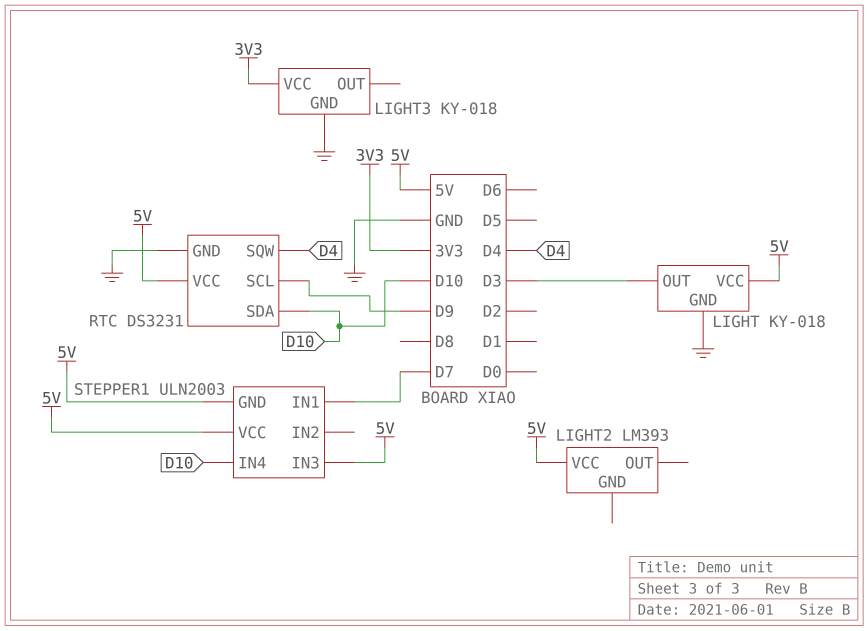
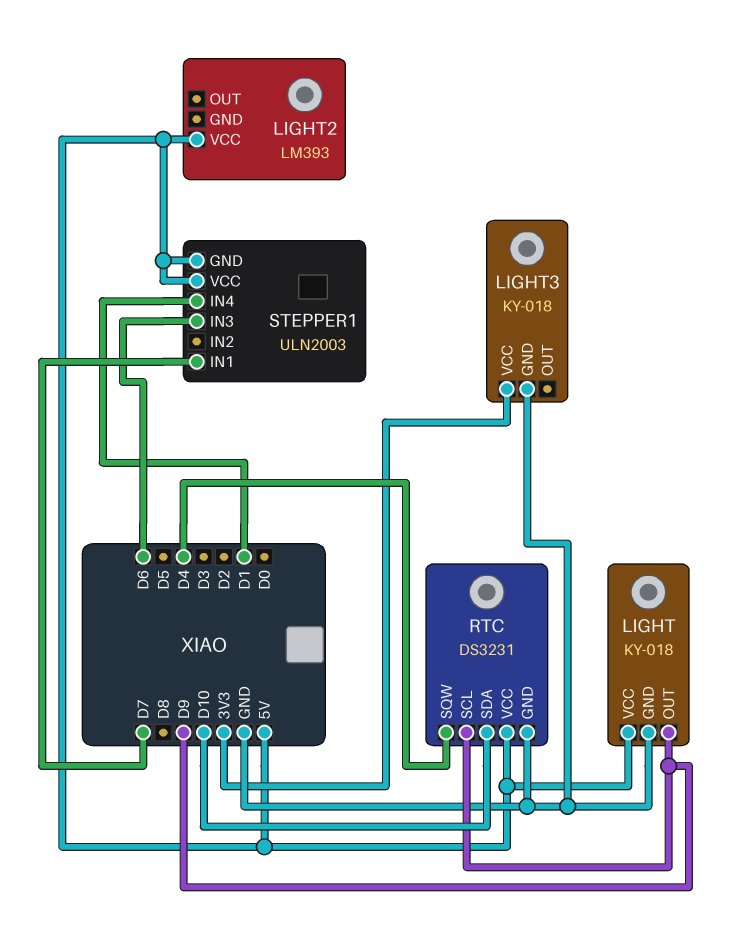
LIGHT pin OUT: D3 -> D9
STEPPER1 pin IN3: 5V -> D6
STEPPER1 pin IN4: D10 -> D1

